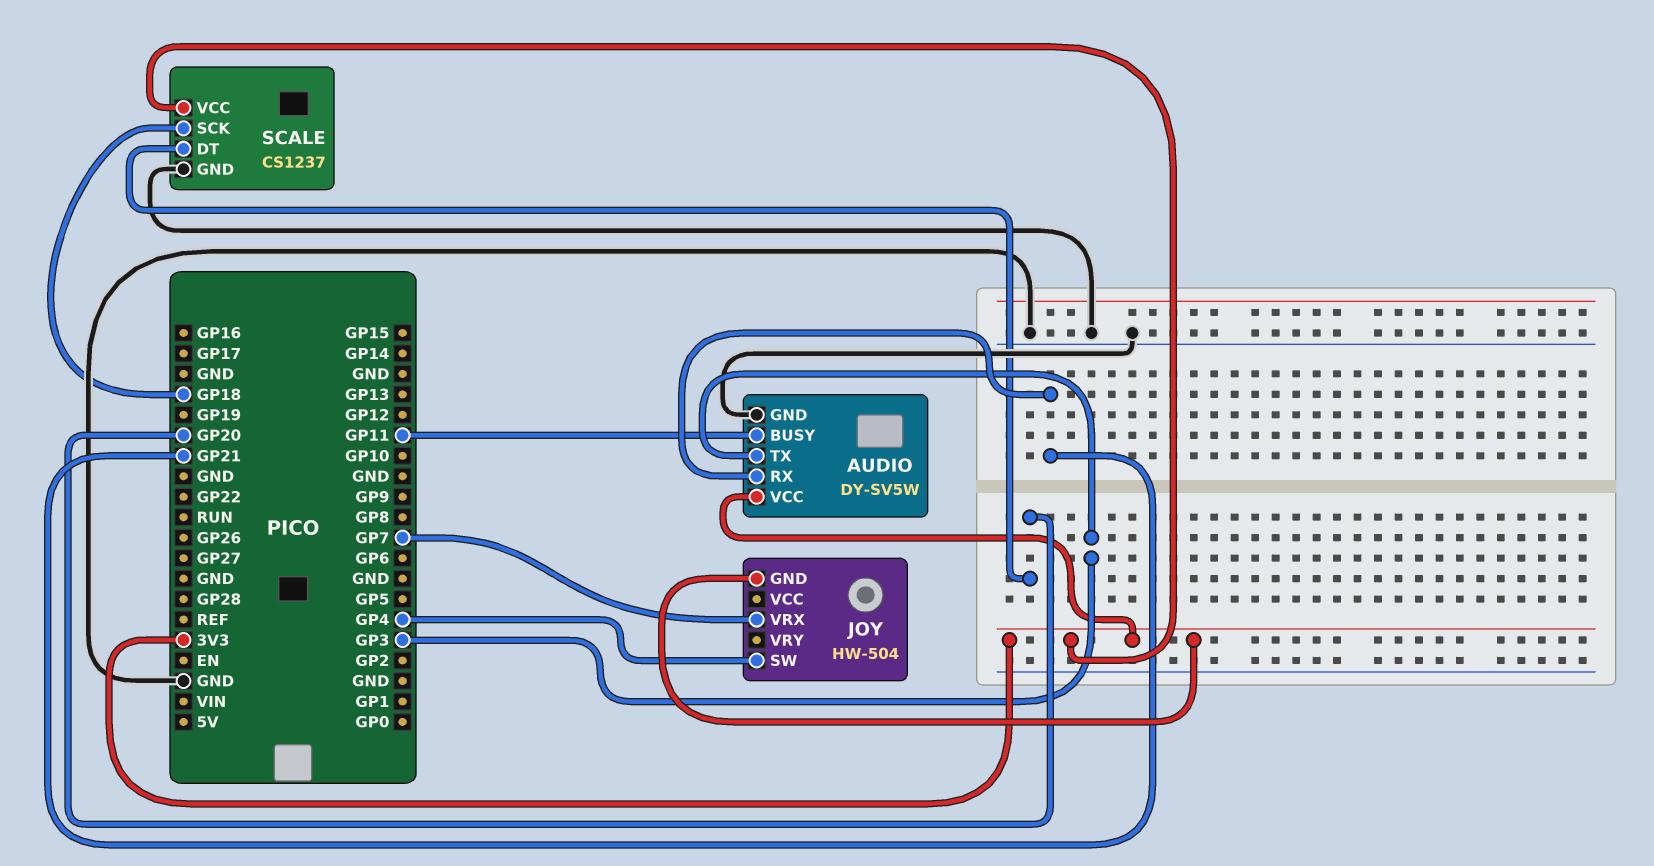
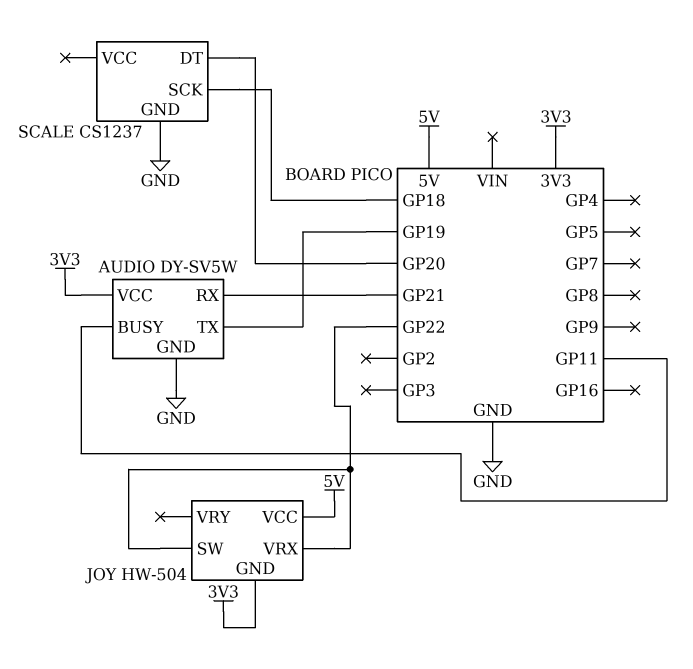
AUDIO pin TX: GP3 -> GP19
JOY pin SW: GP4 -> GP22
JOY pin VCC: none -> 5V
JOY pin VRX: GP7 -> GP22
SCALE pin VCC: 3V3 -> none

